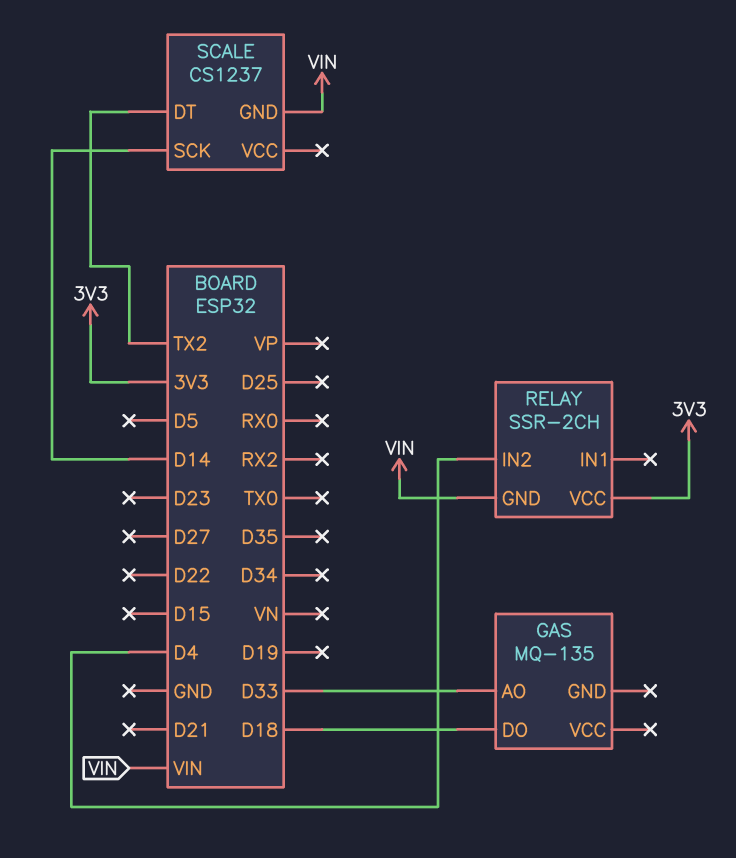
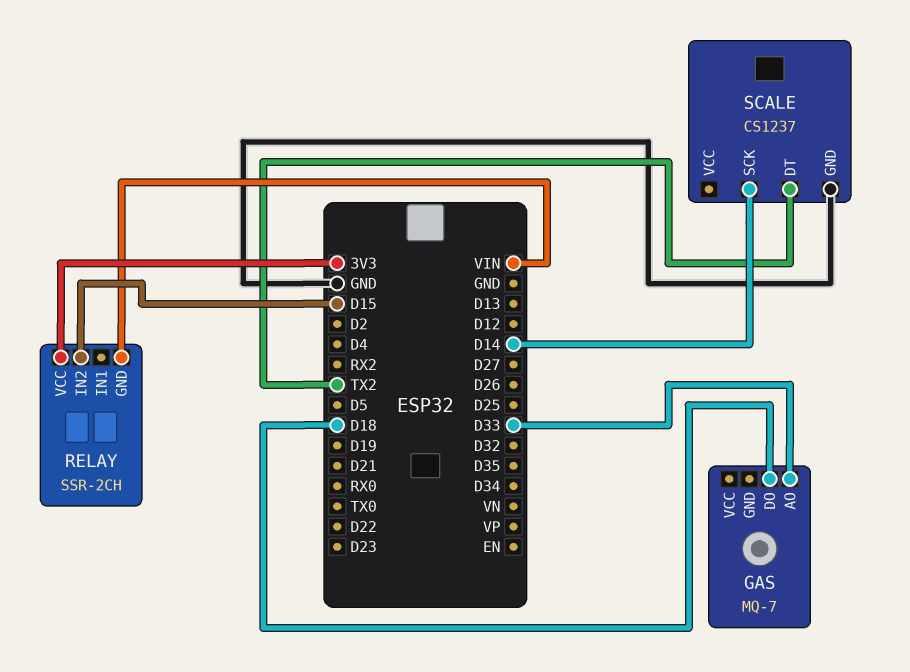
GAS: MQ-135 -> MQ-7
RELAY pin IN2: D4 -> D15
SCALE pin GND: VIN -> GND

